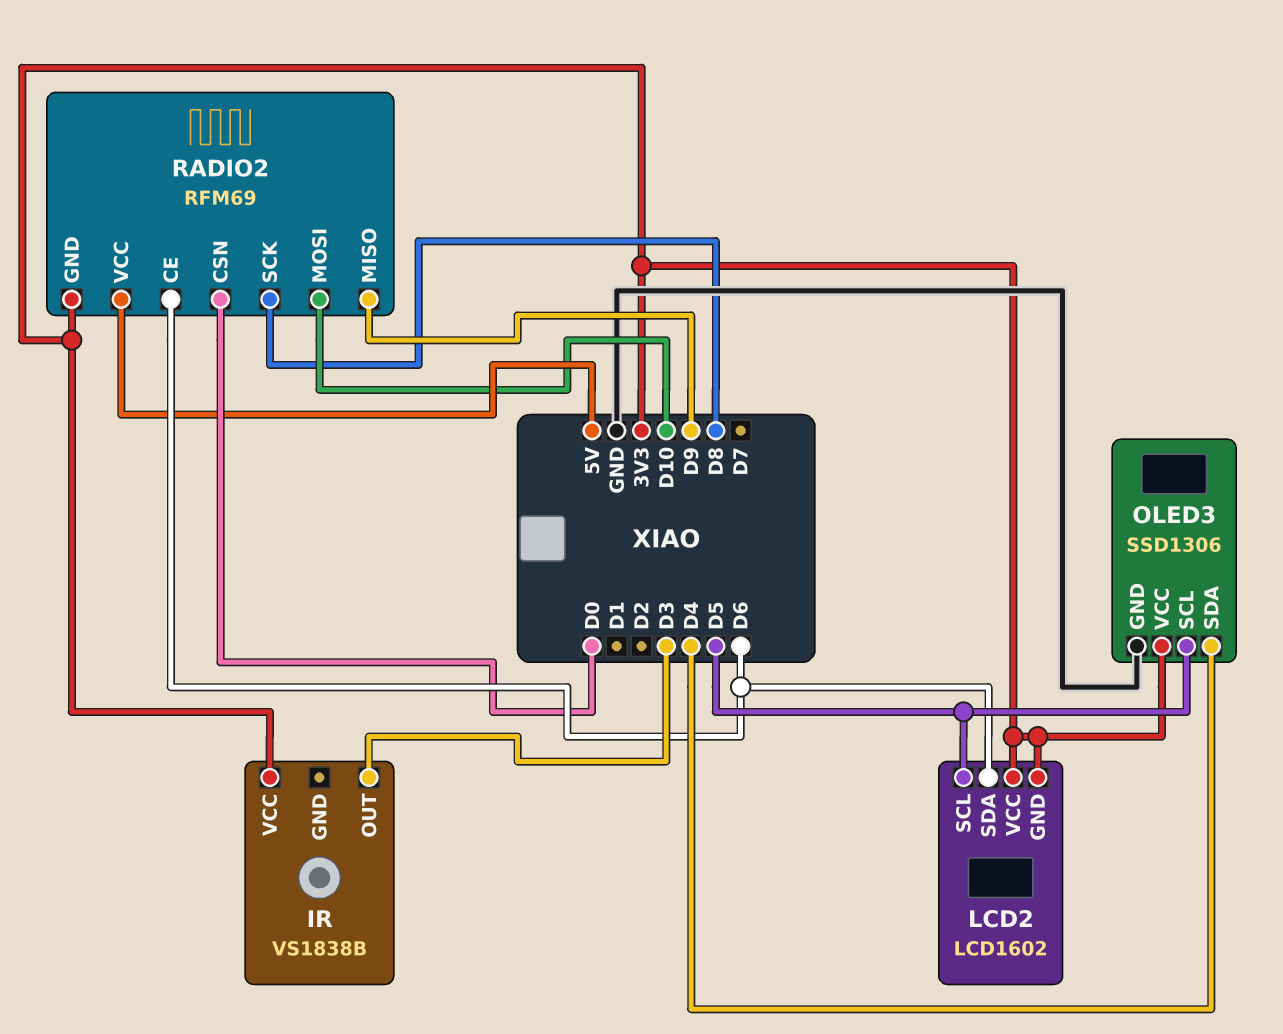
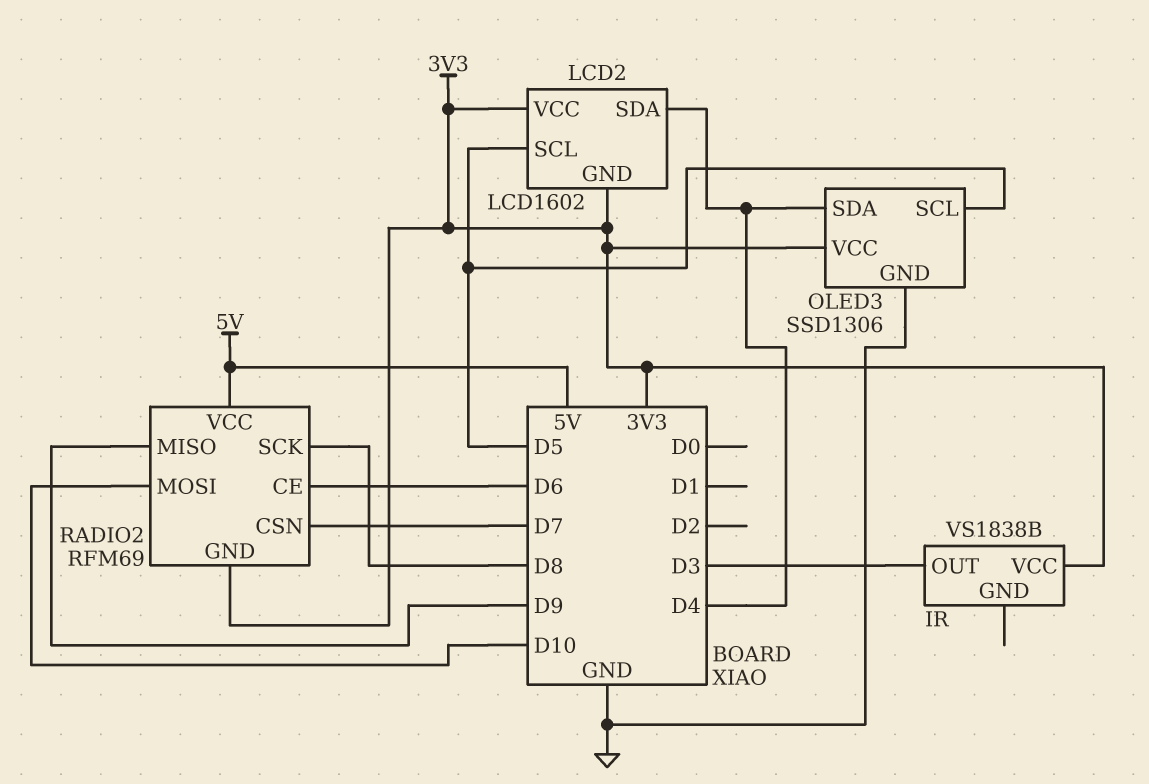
LCD2 pin SDA: D6 -> D4
RADIO2 pin CSN: D0 -> D7

